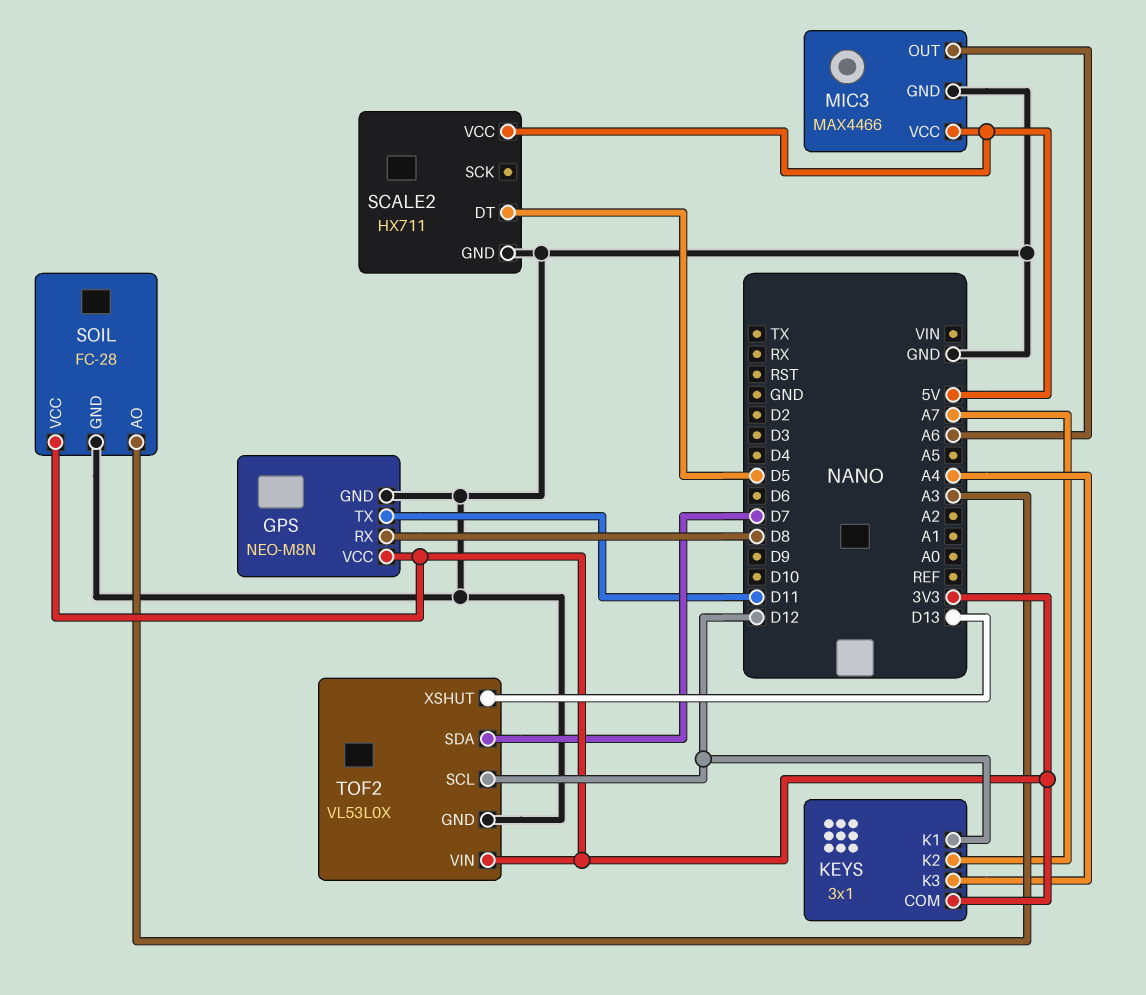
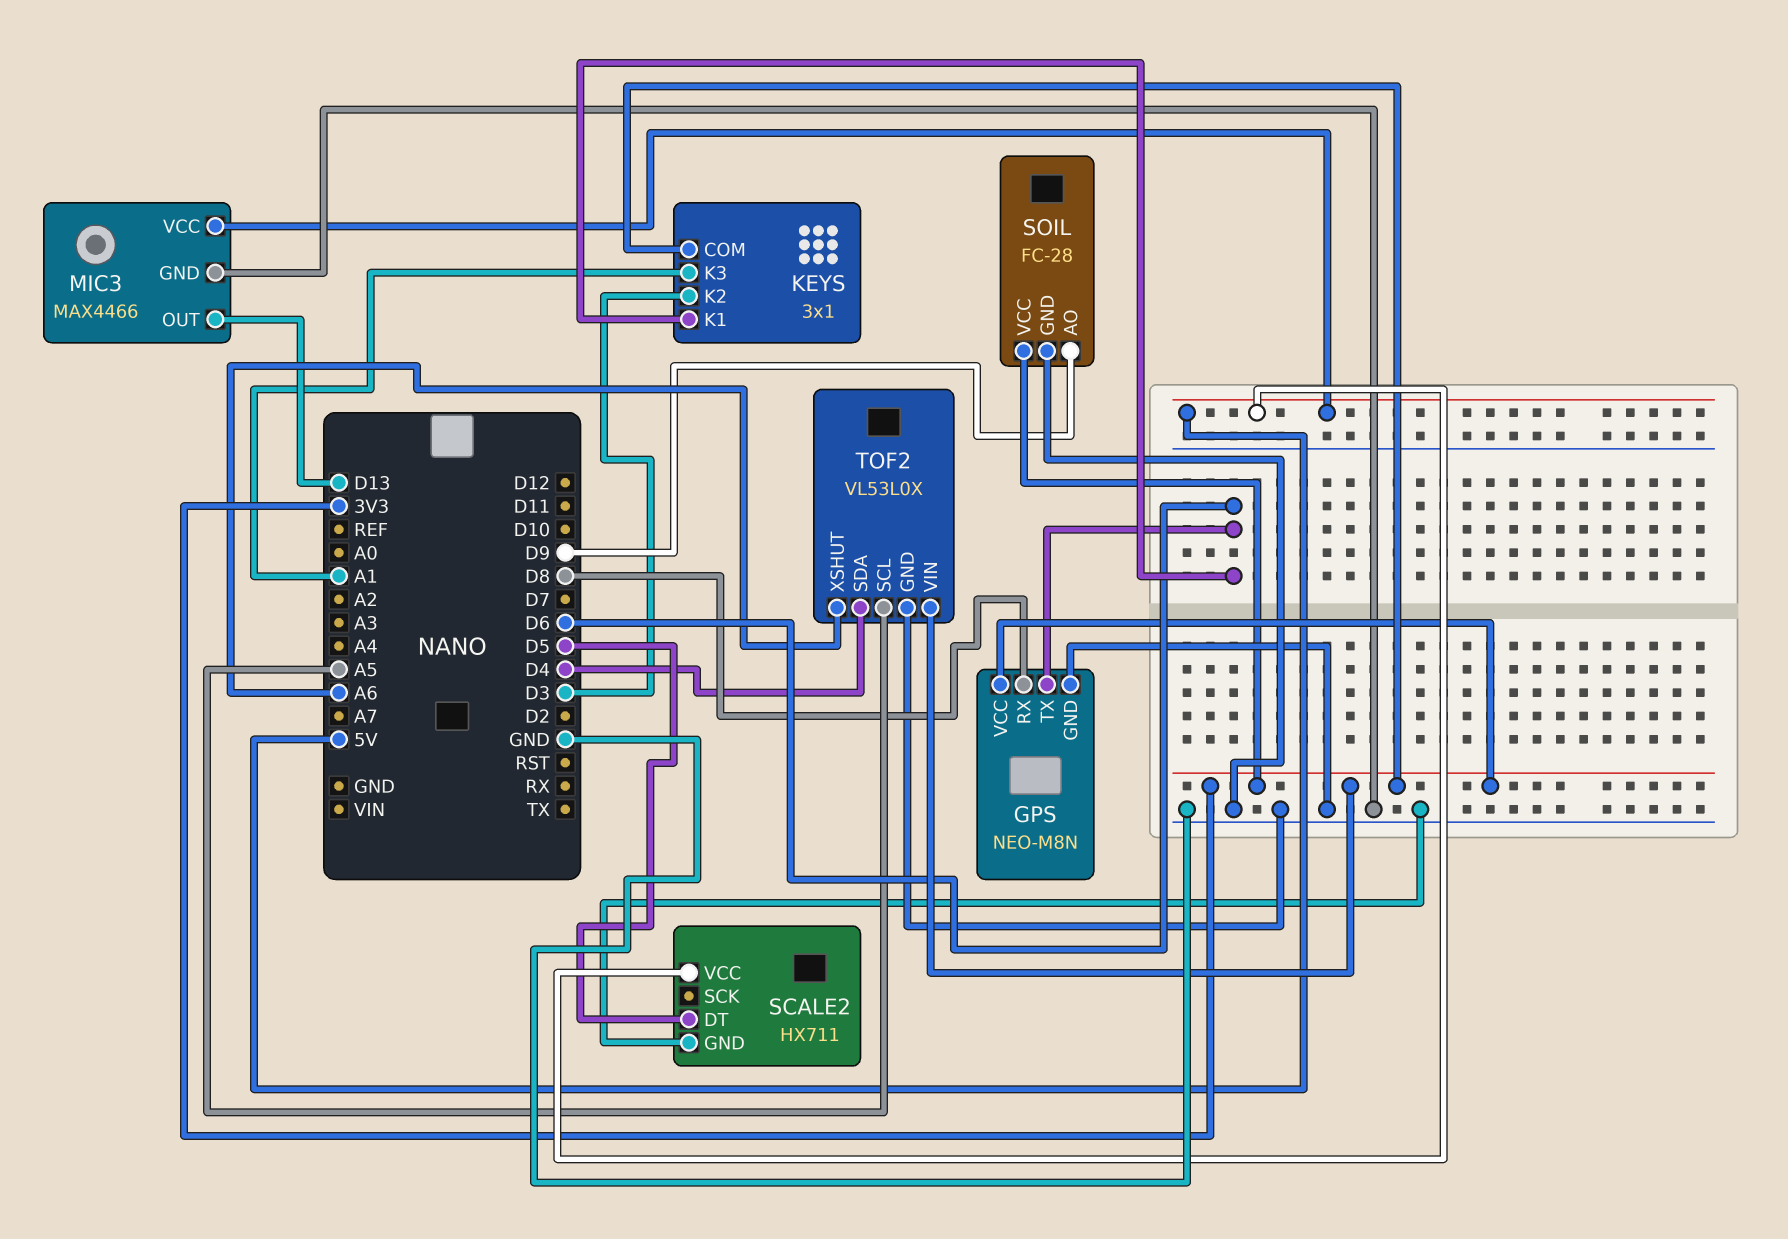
GPS pin TX: D11 -> D6
KEYS pin K1: D12 -> D6
KEYS pin K2: A7 -> D3
KEYS pin K3: A4 -> A1
MIC3 pin OUT: A6 -> D13
SOIL pin AO: A3 -> D9
TOF2 pin SCL: D12 -> A5
TOF2 pin SDA: D7 -> D4
TOF2 pin XSHUT: D13 -> A6

